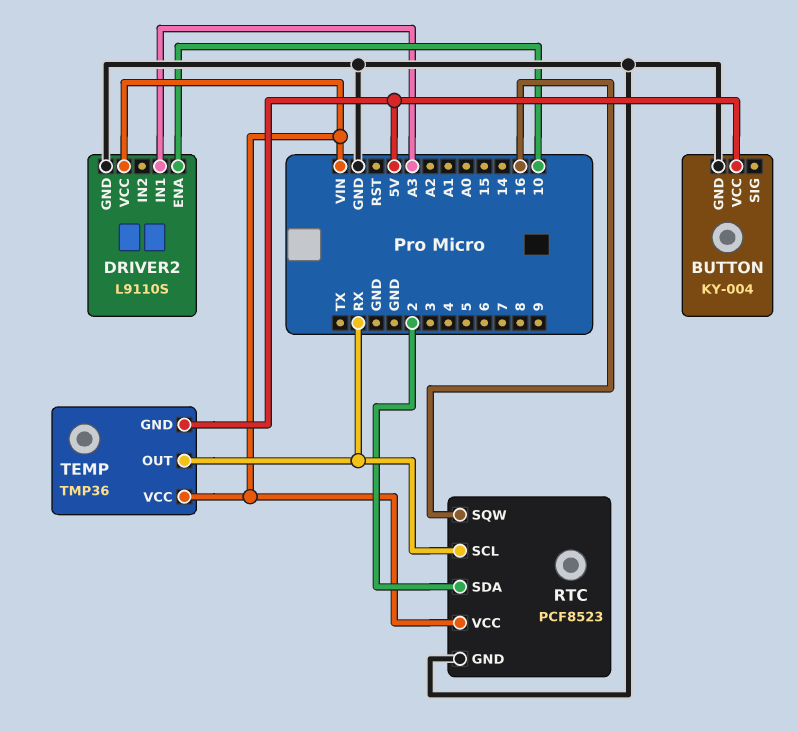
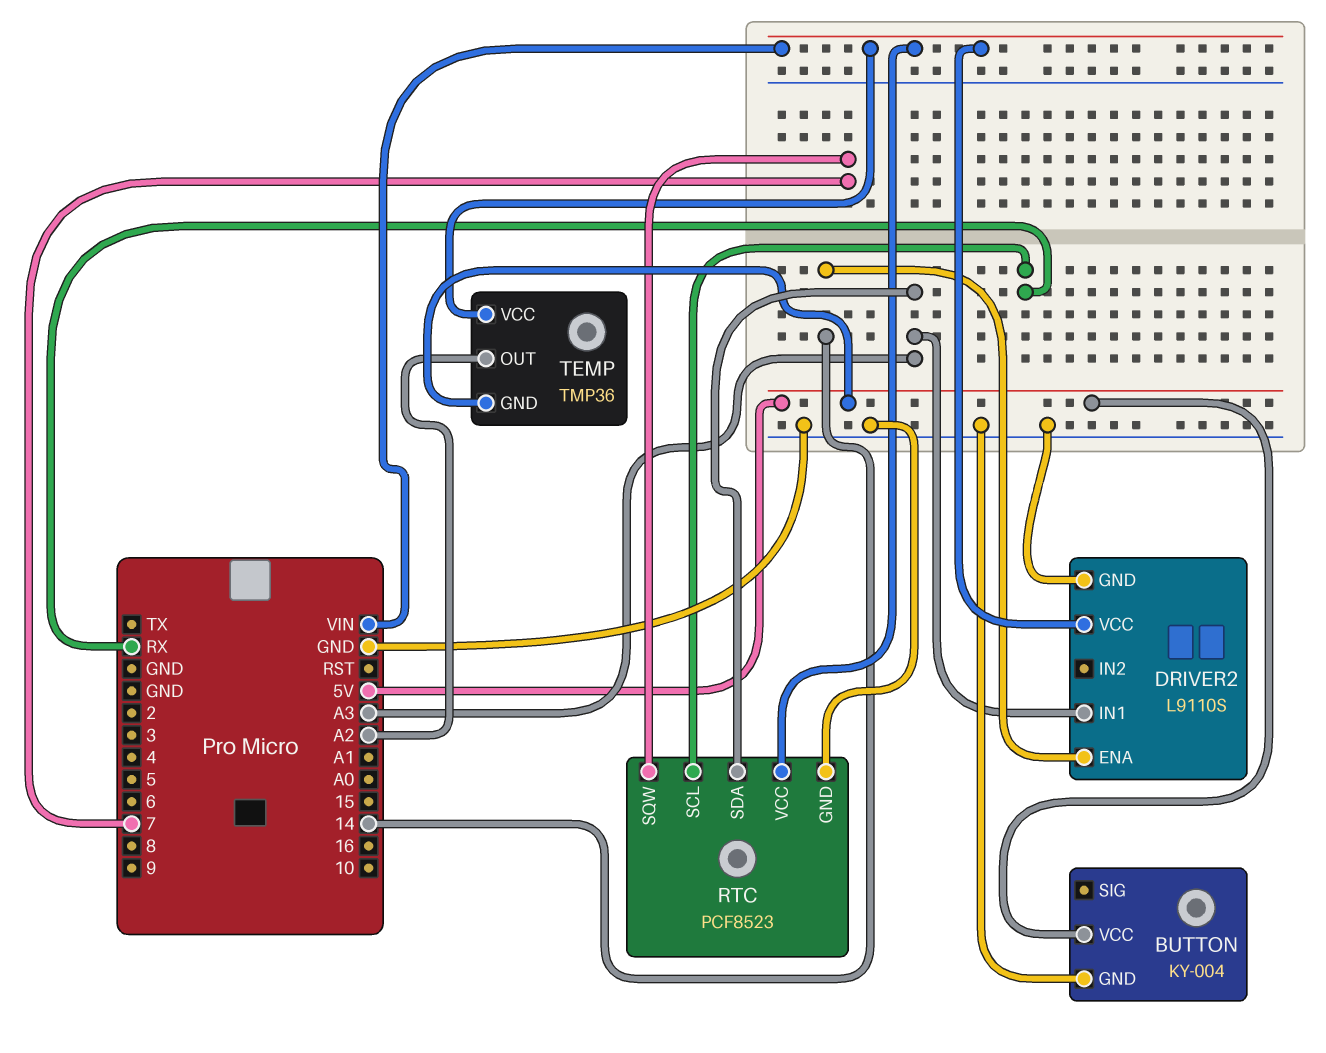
DRIVER2 pin ENA: 10 -> 14
RTC pin SDA: 2 -> A3
RTC pin SQW: 16 -> 7
TEMP pin OUT: RX -> A2

